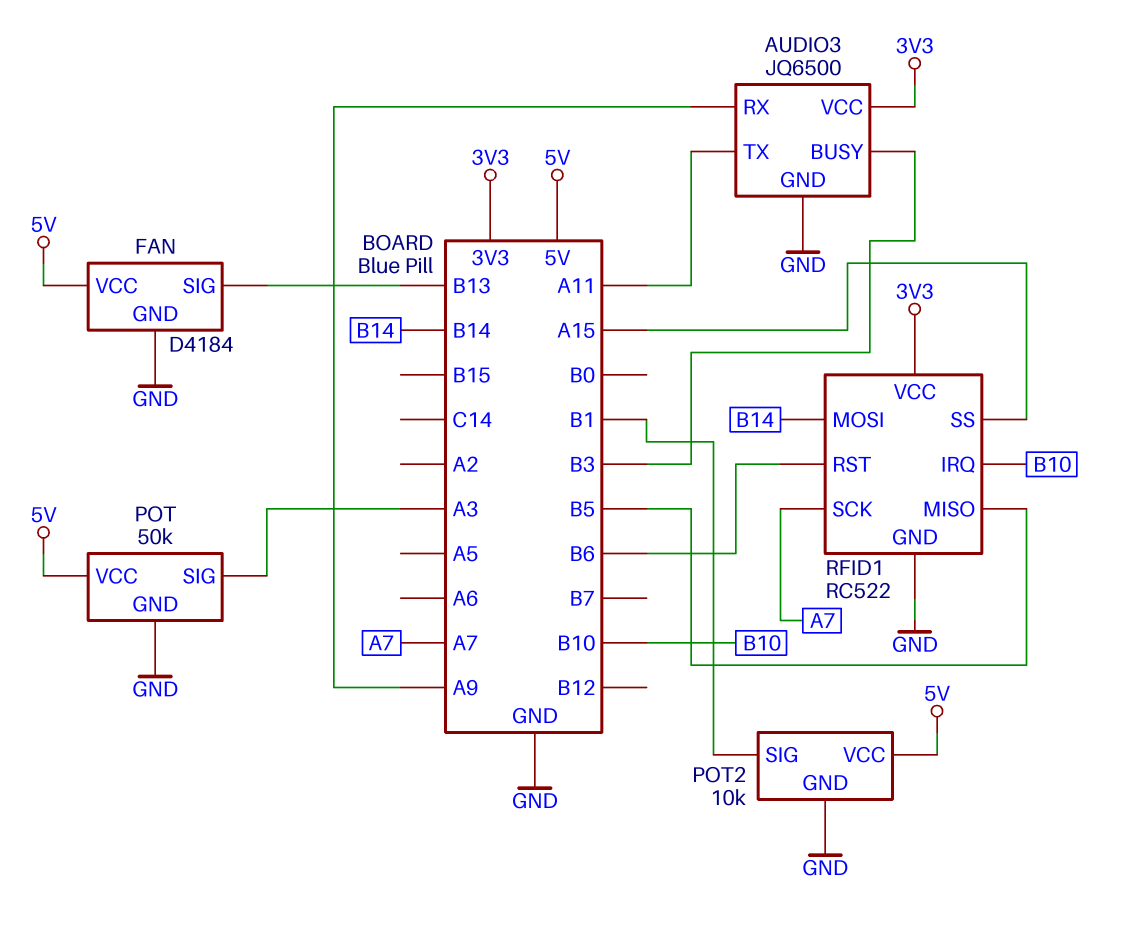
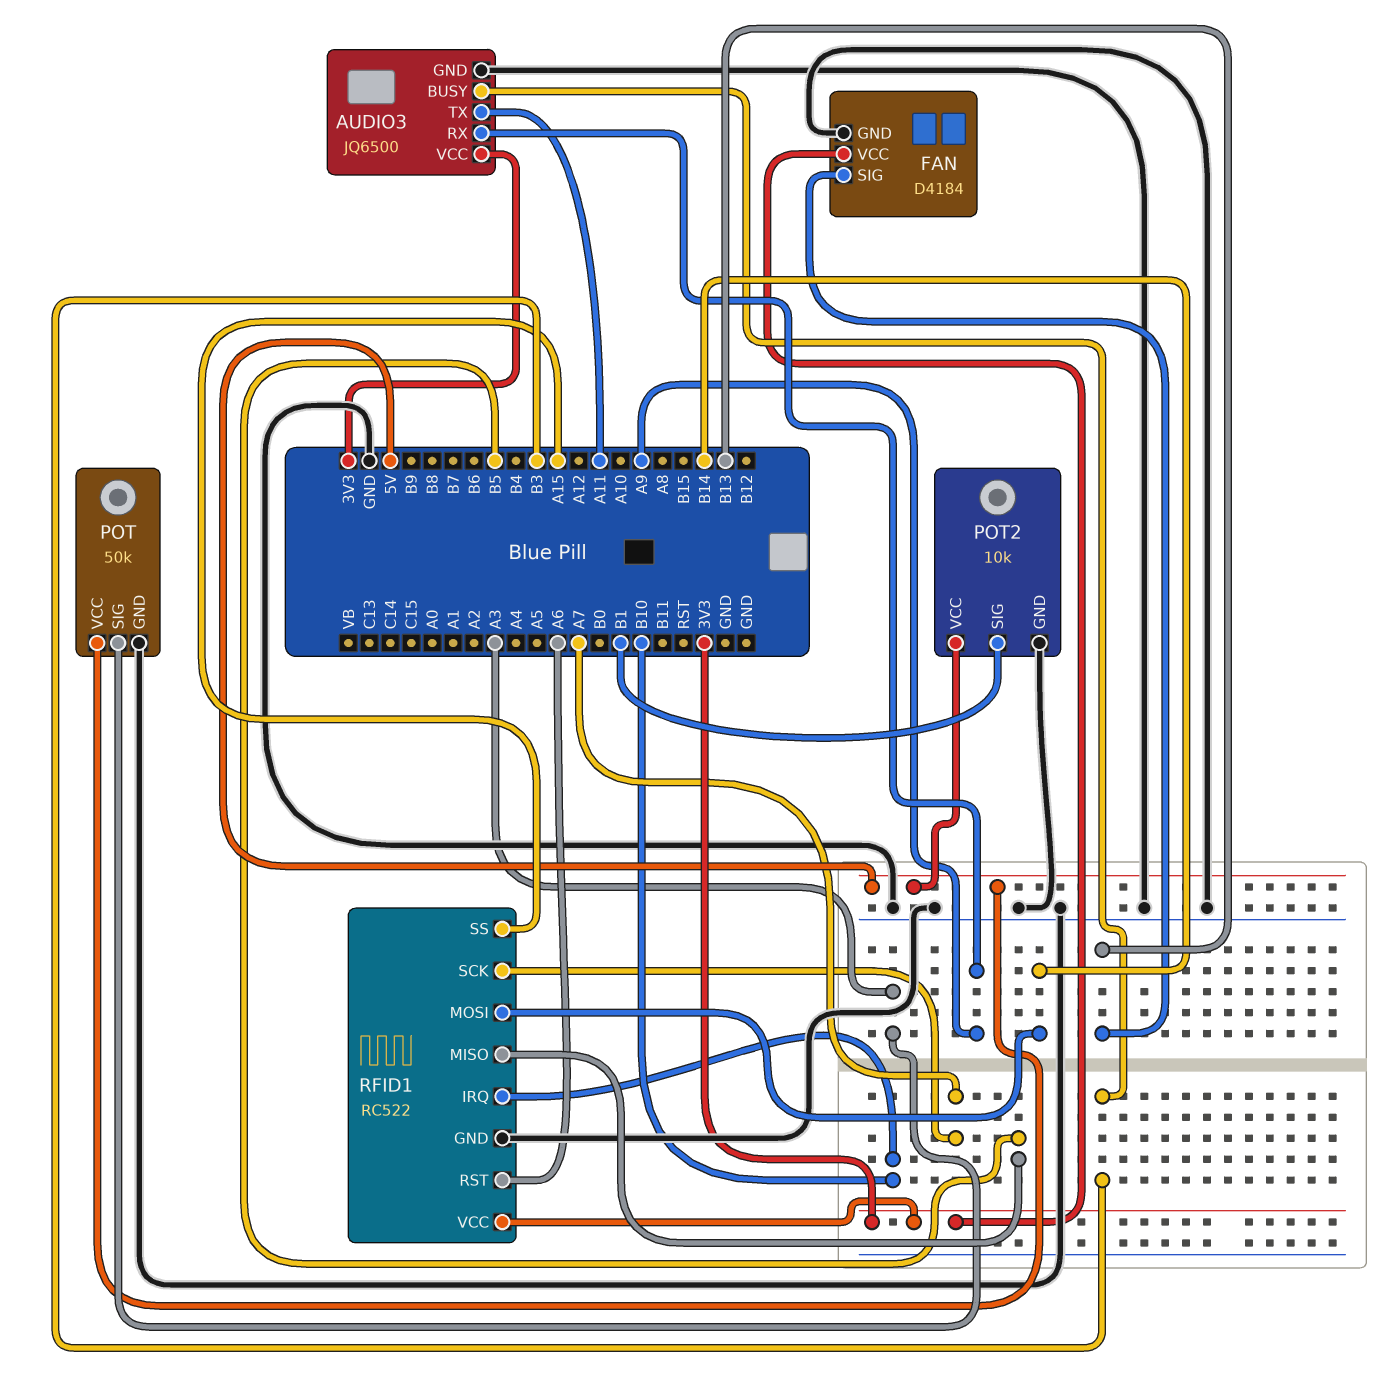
FAN pin VCC: 5V -> 3V3
RFID1 pin RST: B6 -> A6

